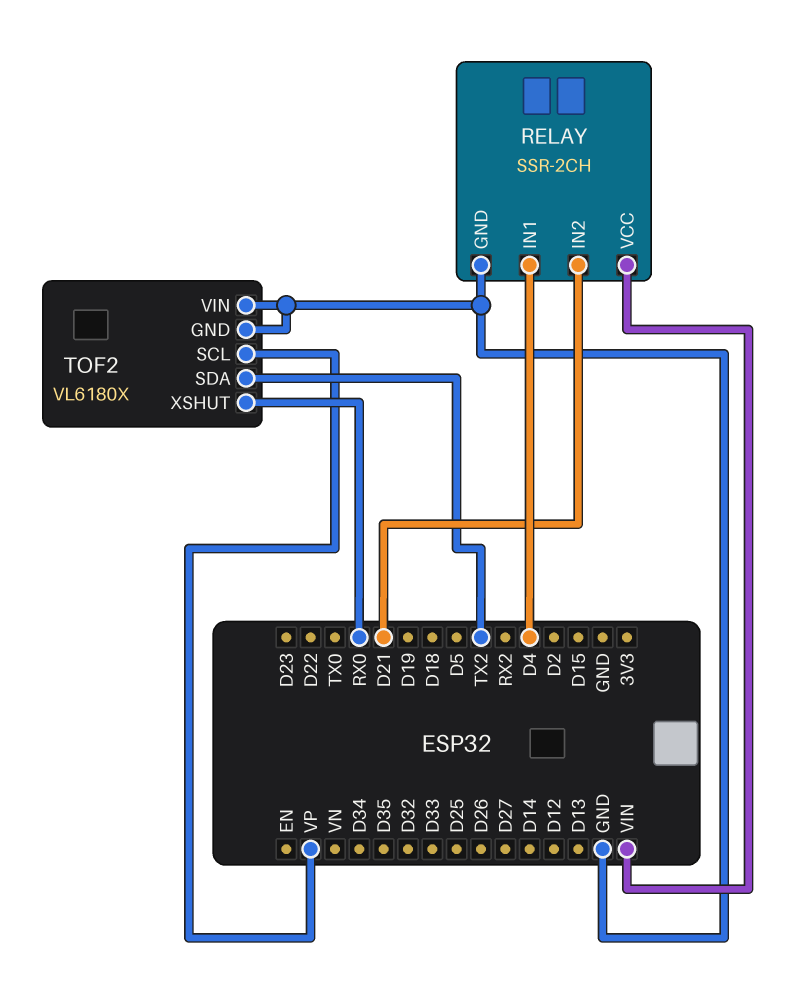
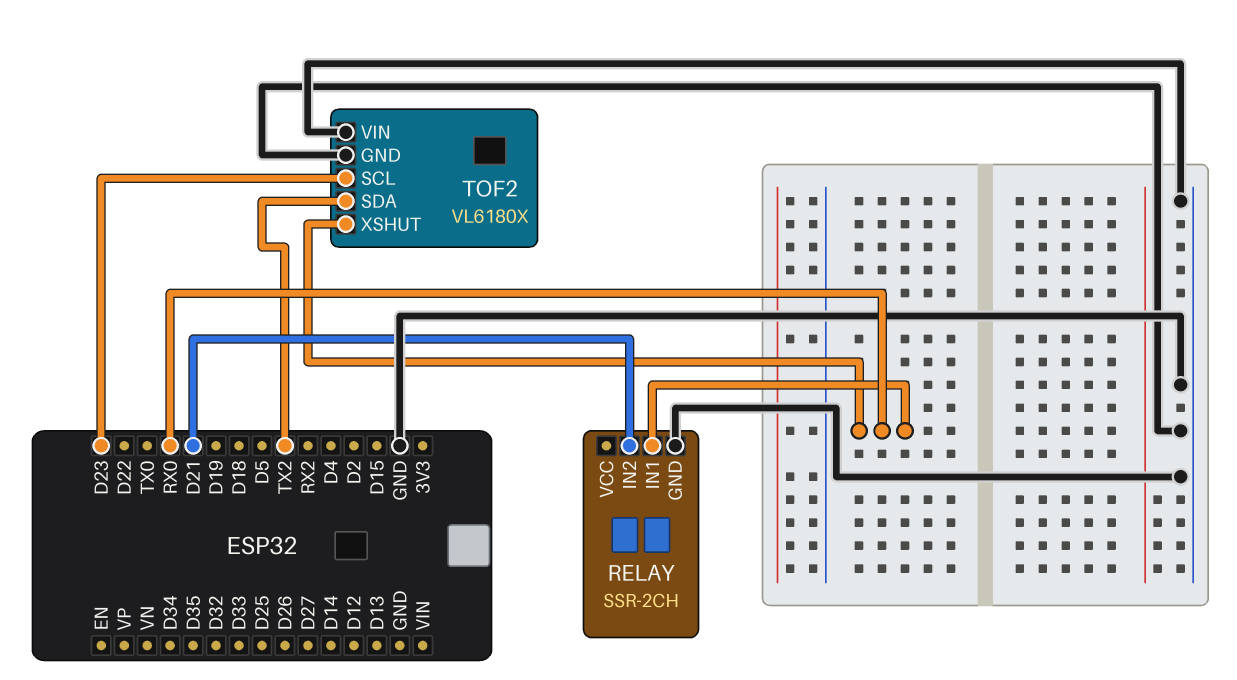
RELAY pin IN1: D4 -> RX0
RELAY pin VCC: VIN -> none
TOF2 pin SCL: VP -> D23

